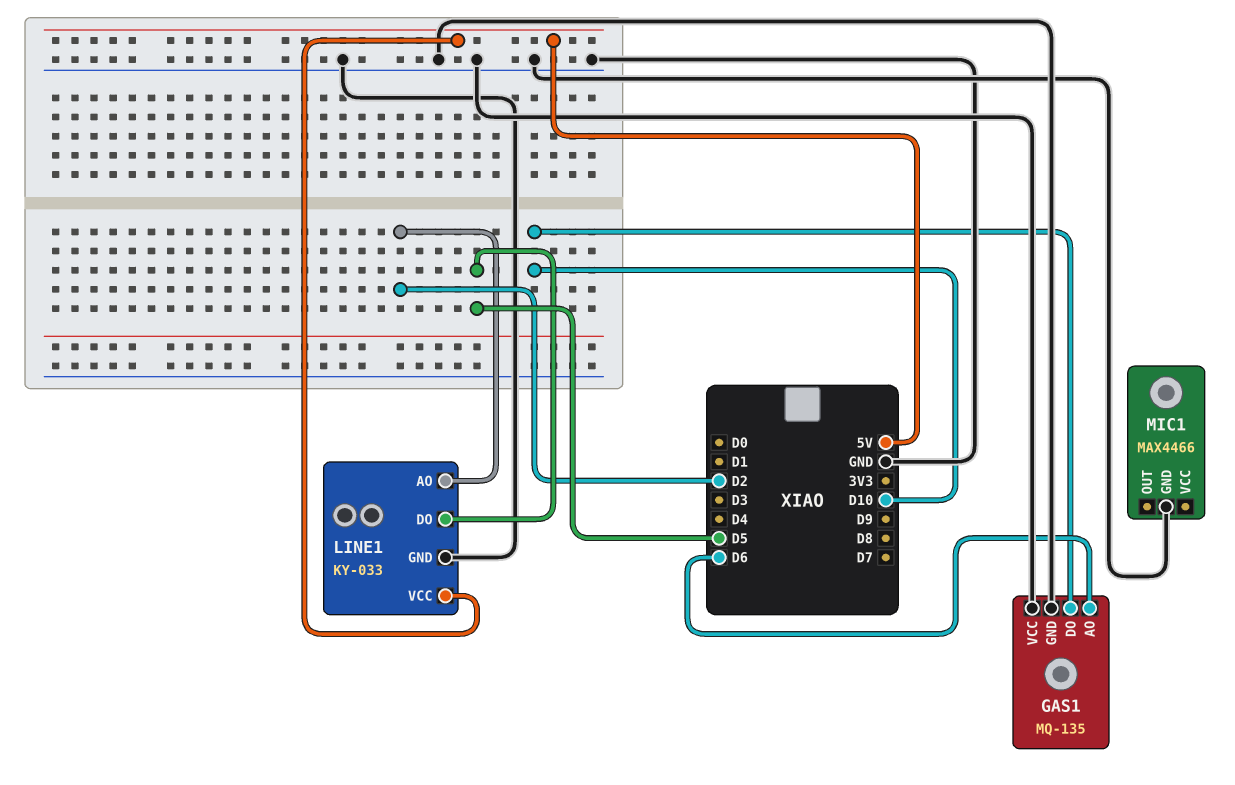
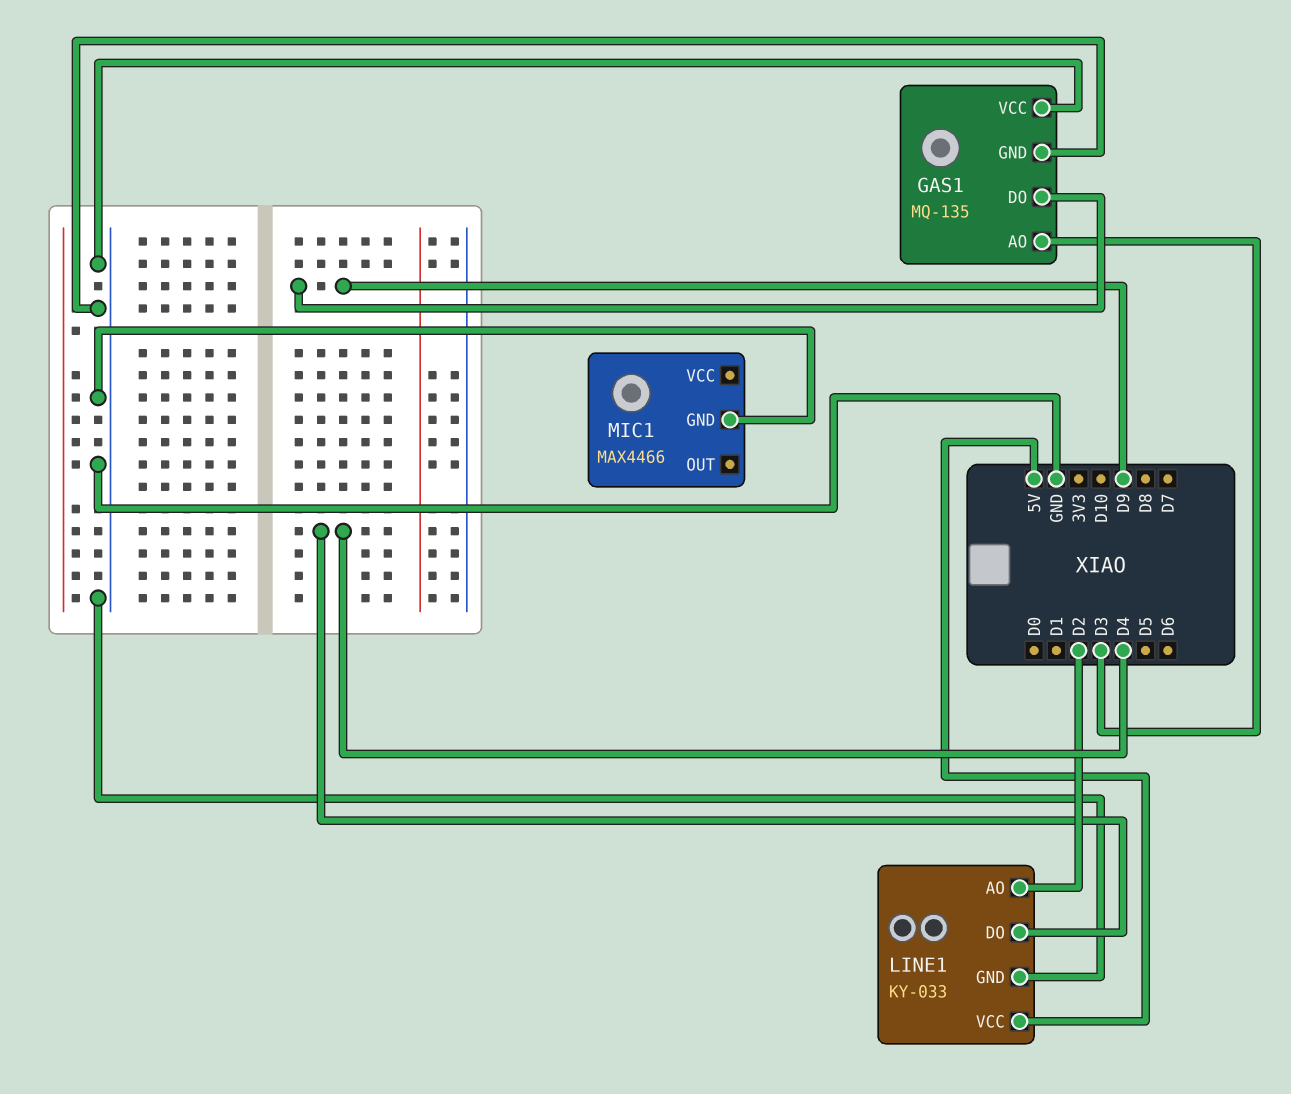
GAS1 pin AO: D6 -> D3
GAS1 pin DO: D10 -> D9
LINE1 pin DO: D5 -> D4

